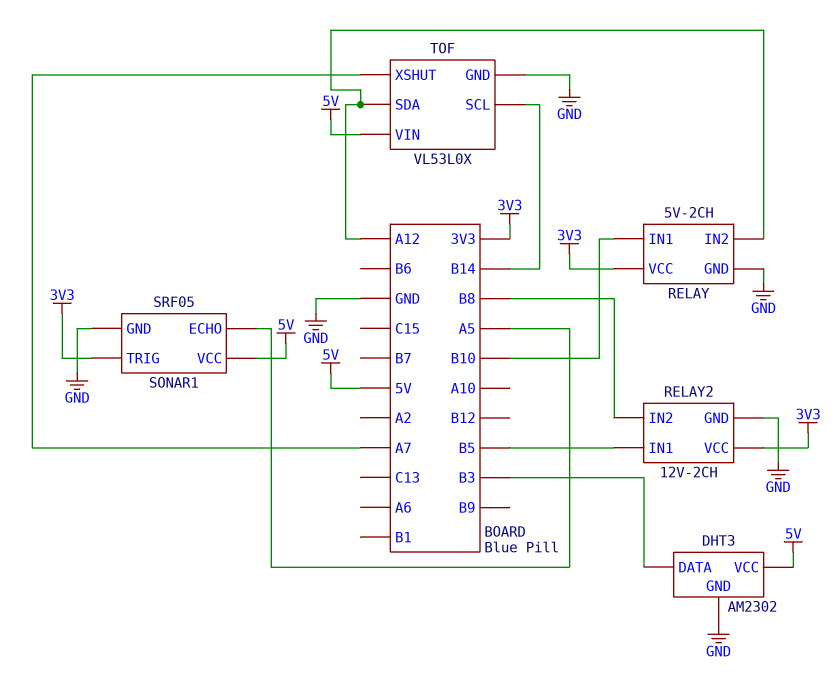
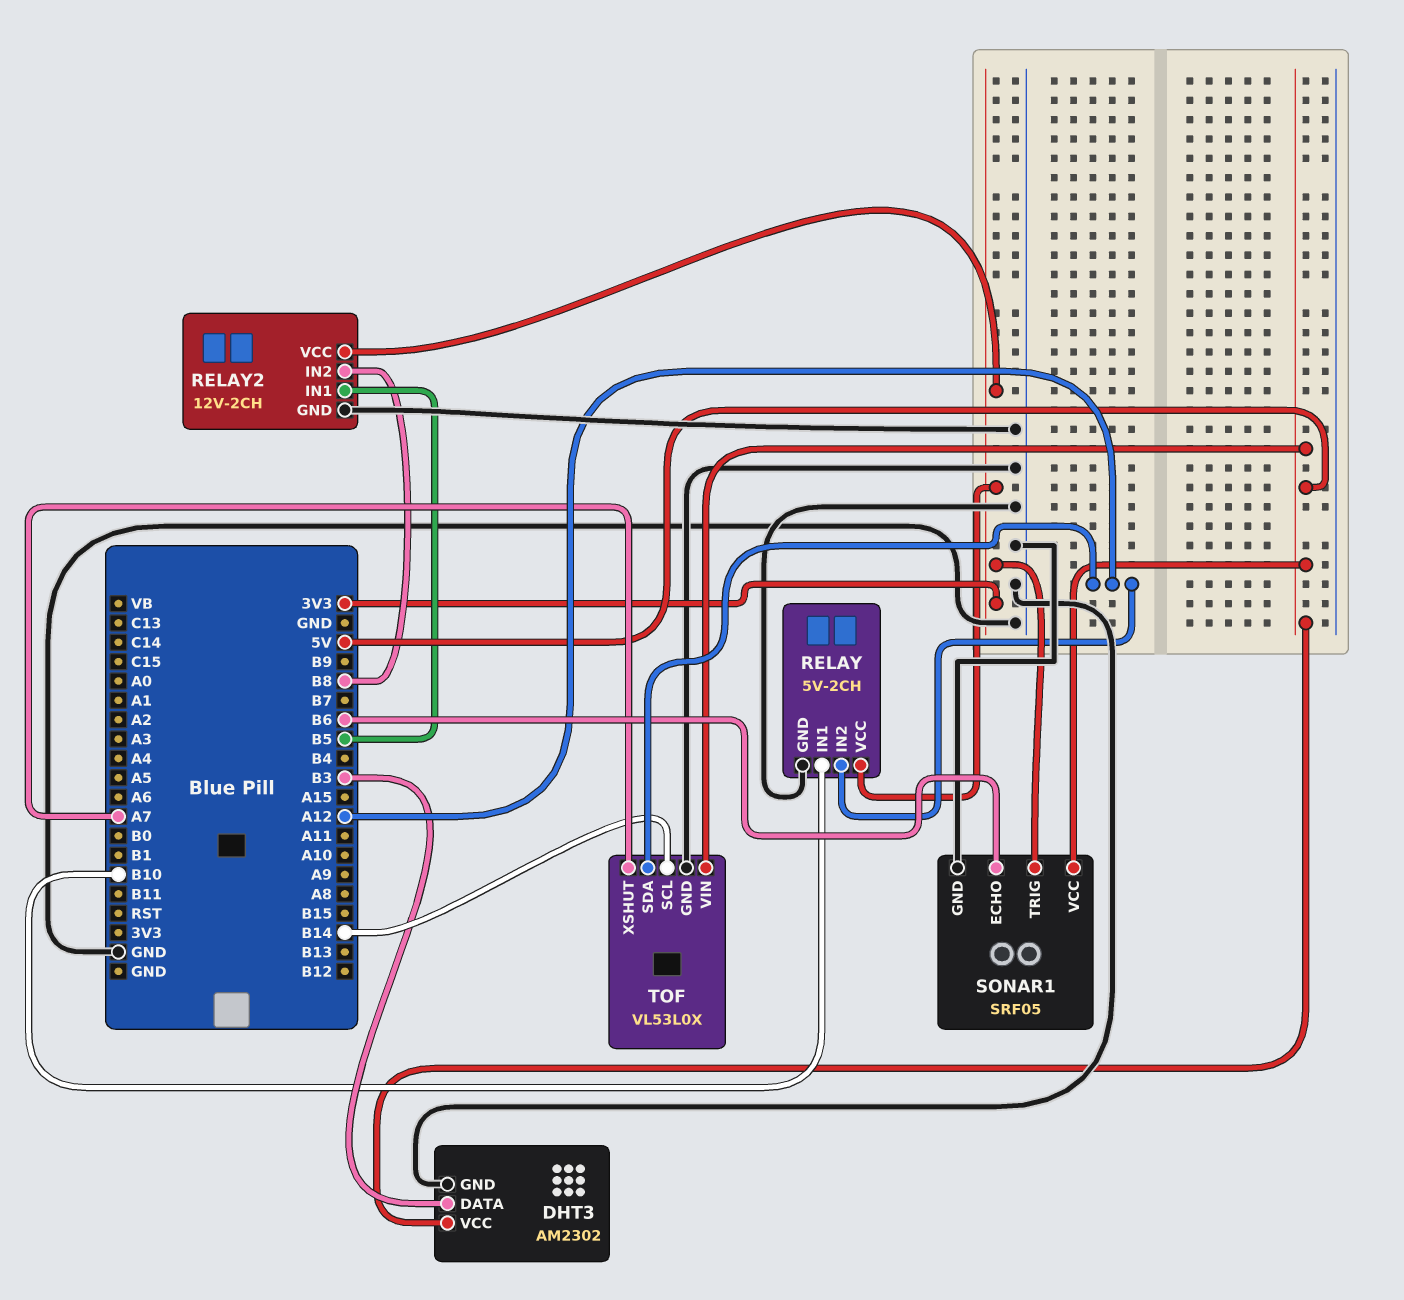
SONAR1 pin ECHO: A5 -> B6

